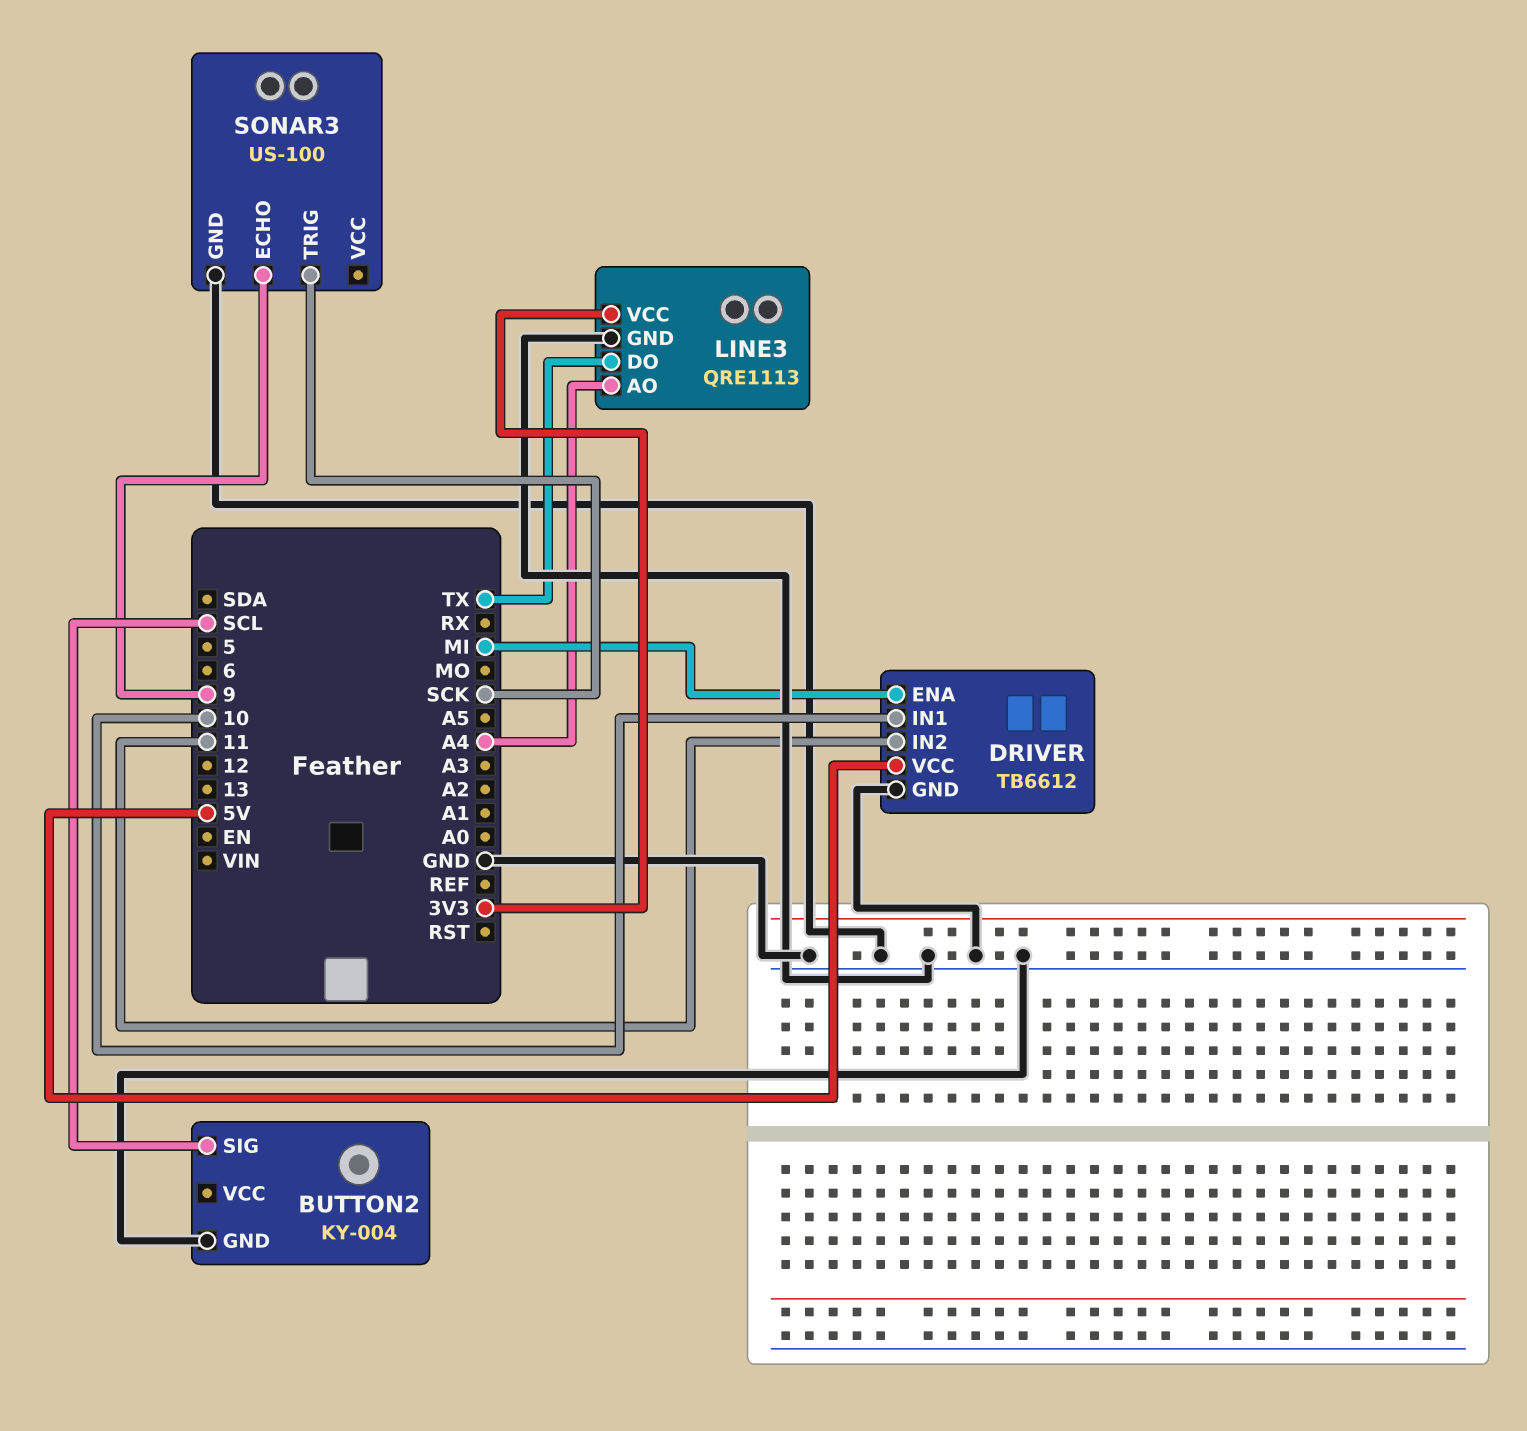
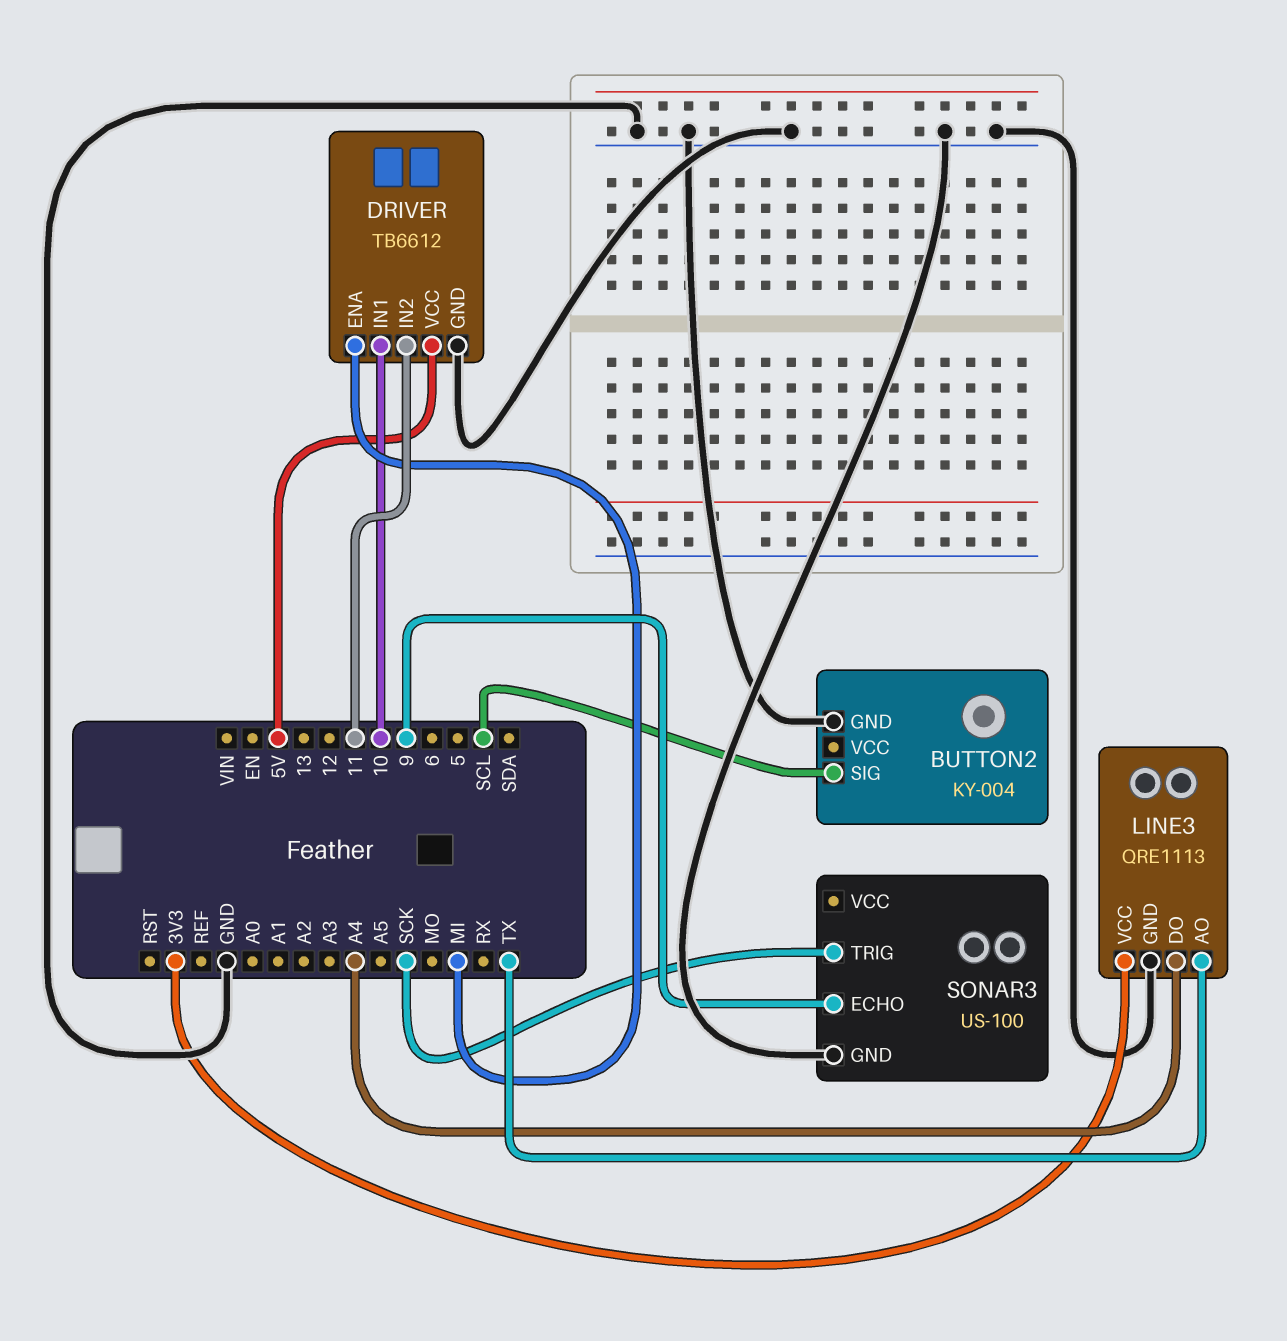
LINE3 pin AO: A4 -> TX
LINE3 pin DO: TX -> A4

